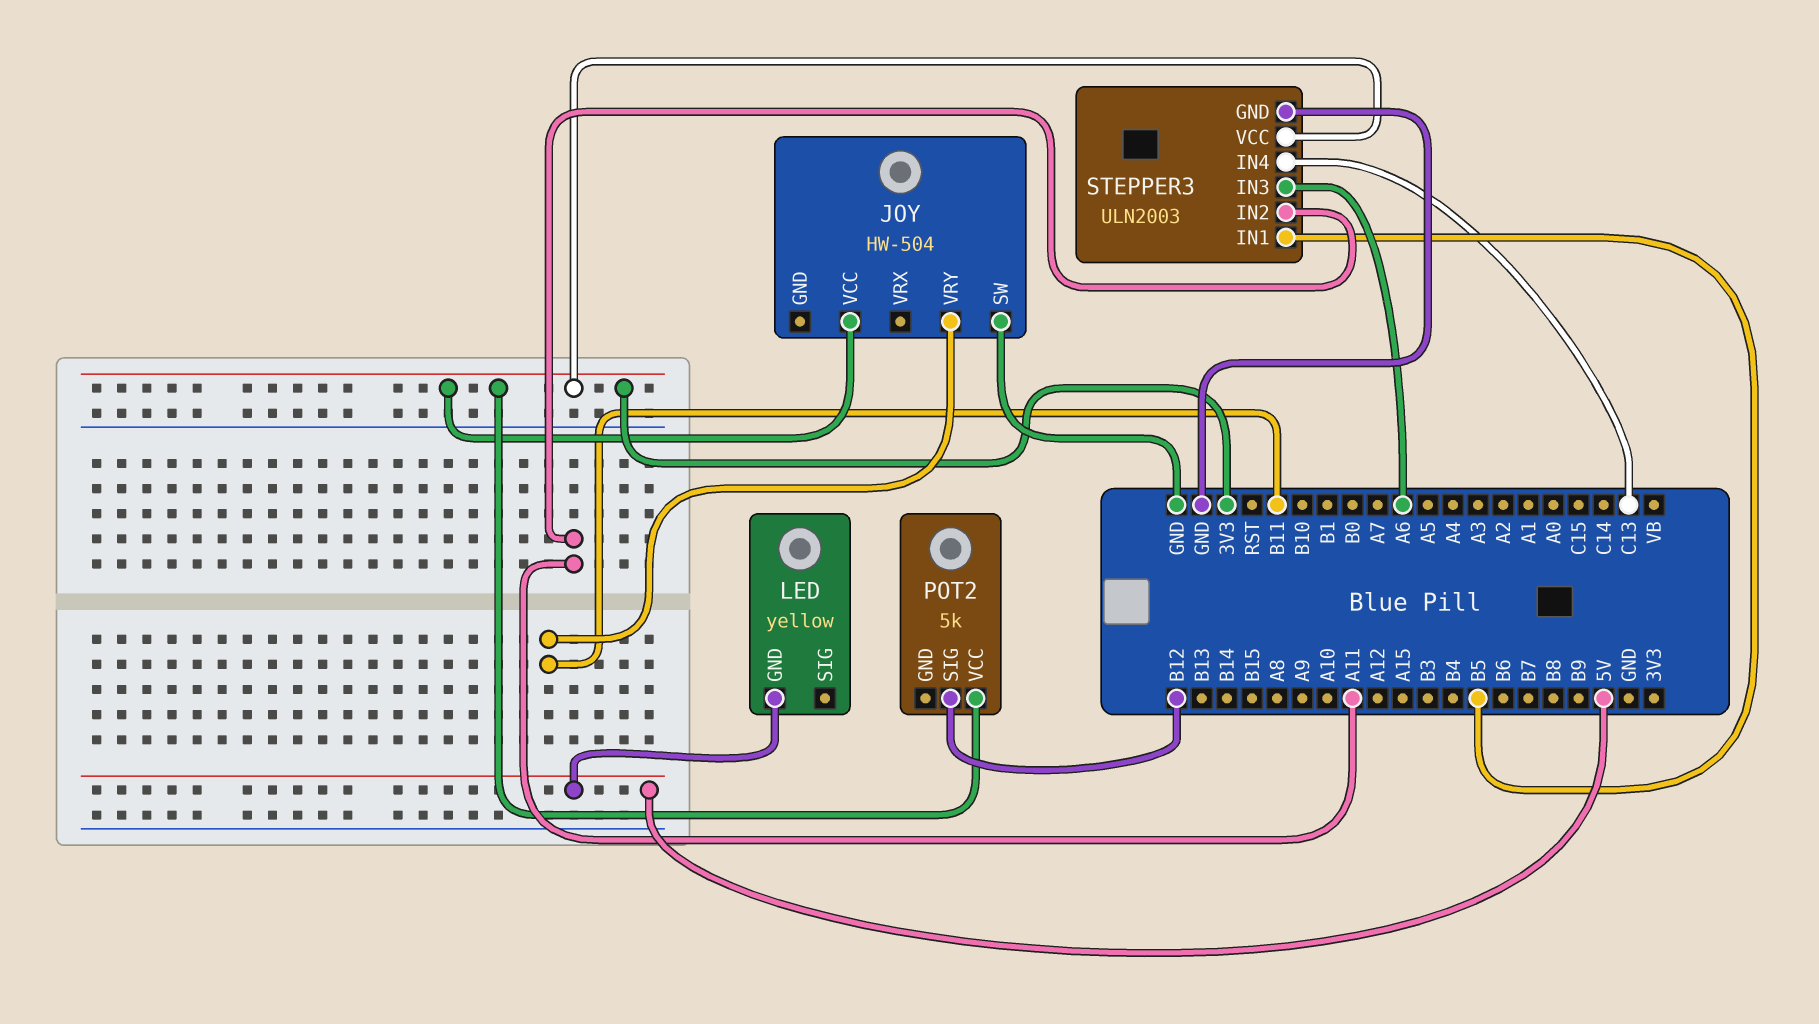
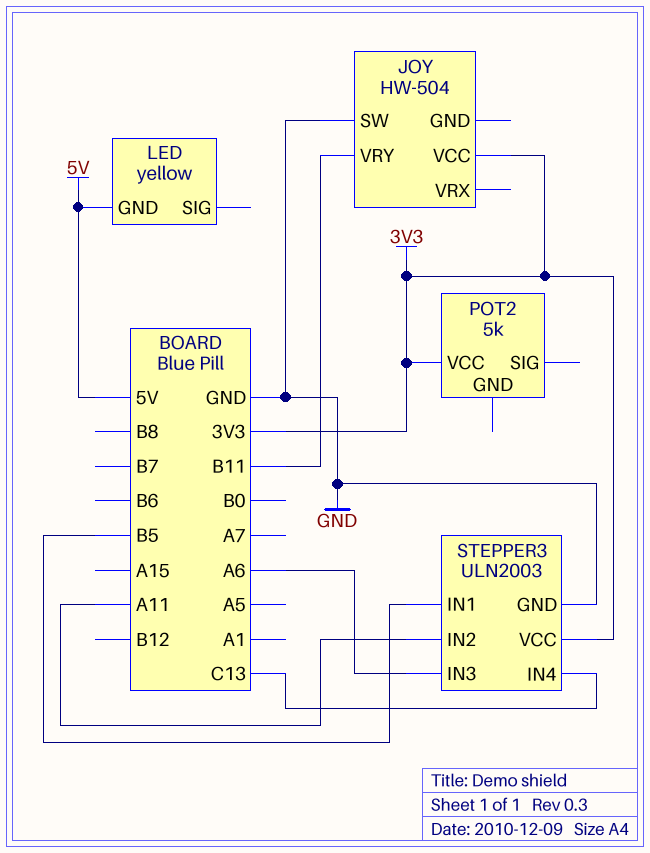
POT2 pin SIG: B12 -> none

